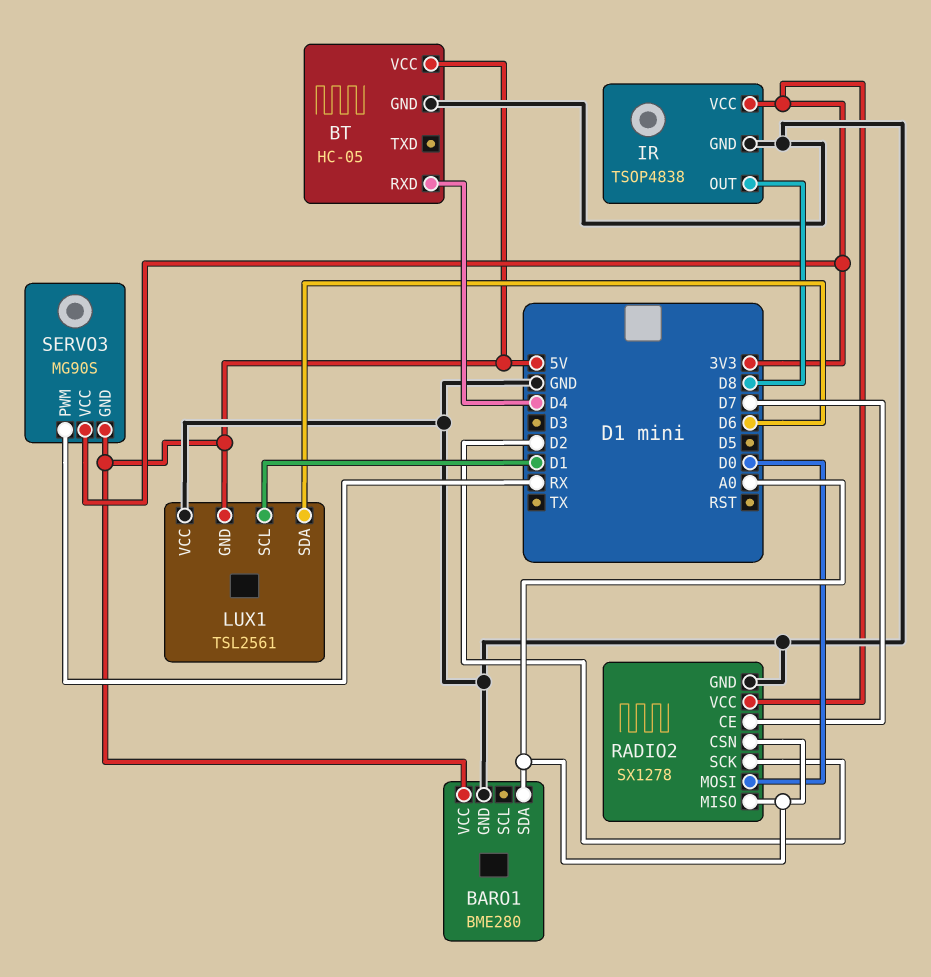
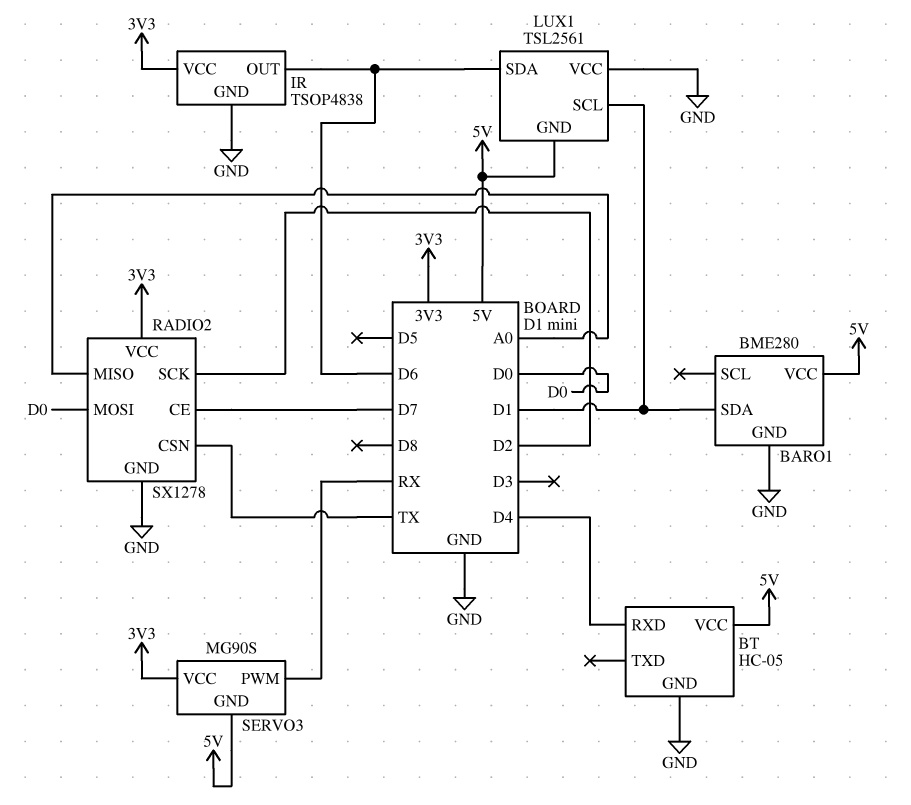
BARO1 pin SDA: A0 -> D1
IR pin OUT: D8 -> D6
RADIO2 pin CSN: A0 -> TX

